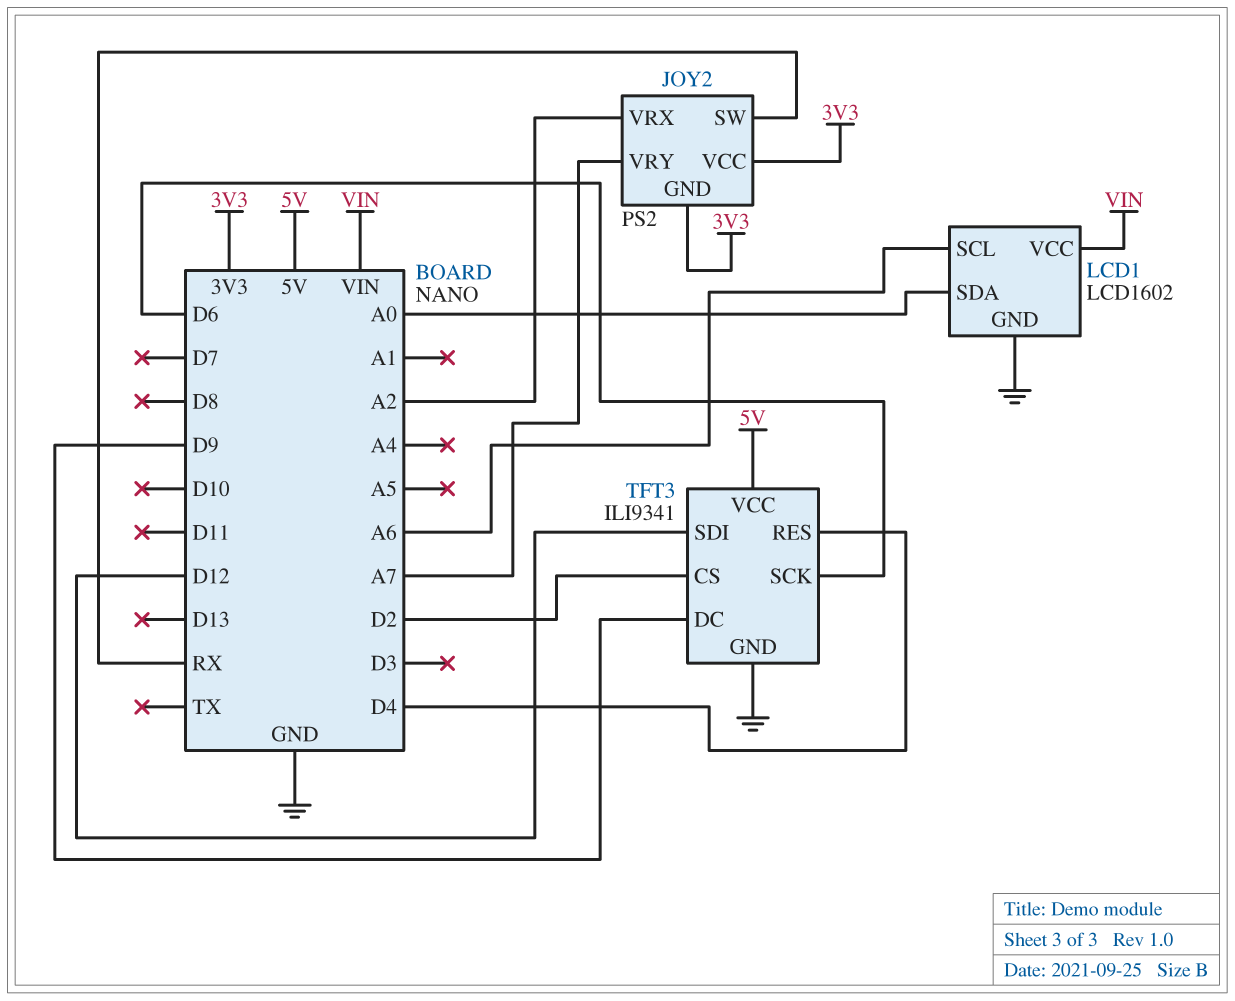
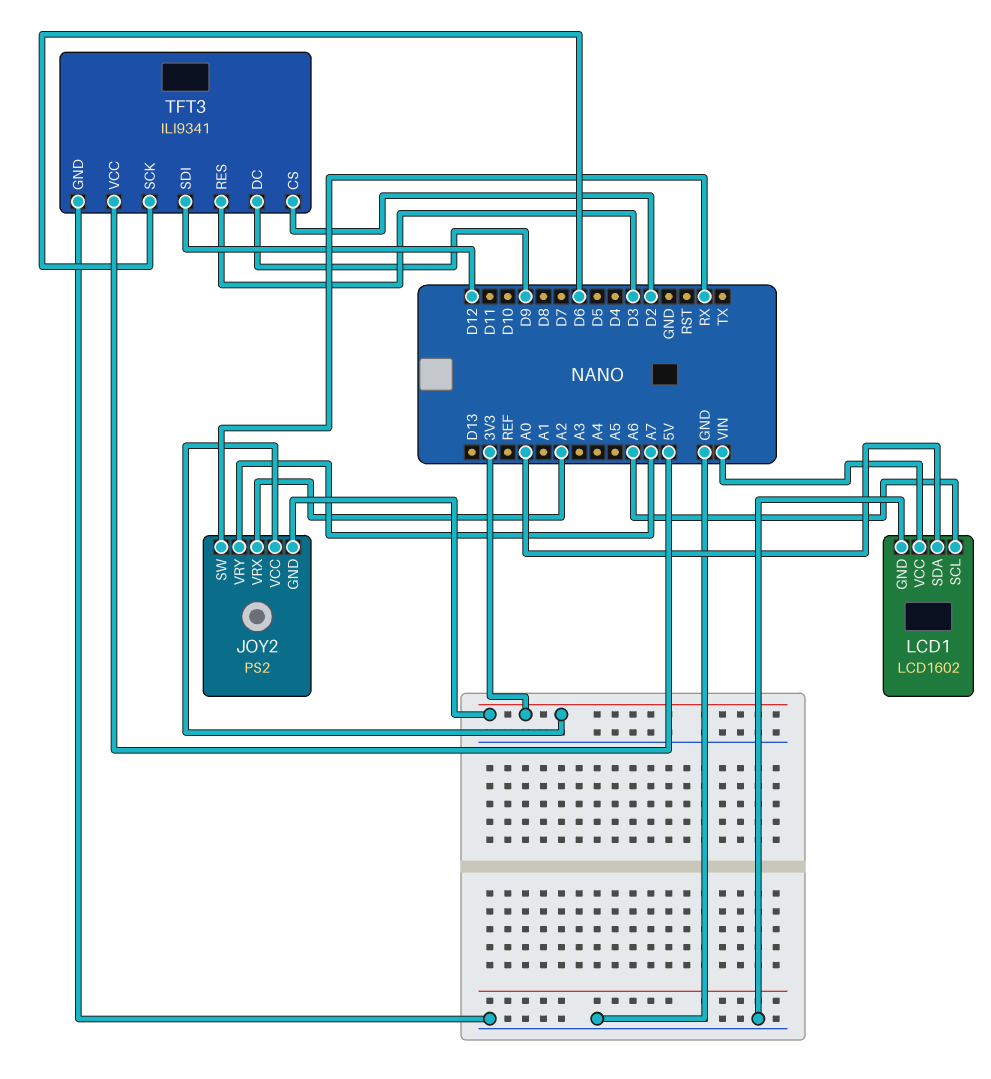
TFT3 pin RES: D4 -> D3

